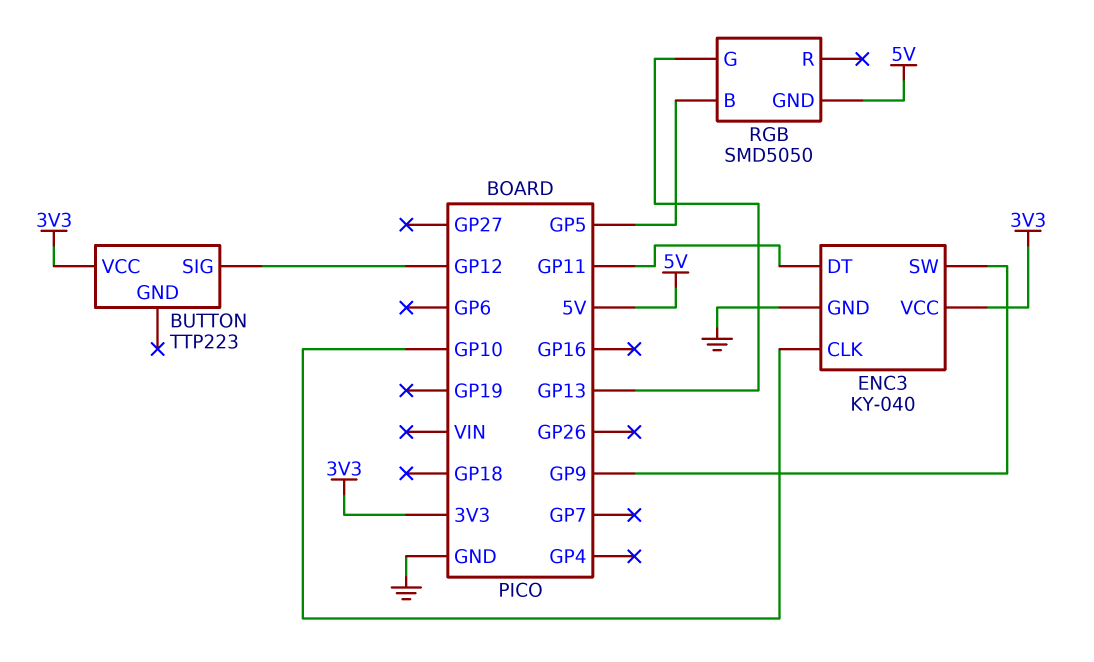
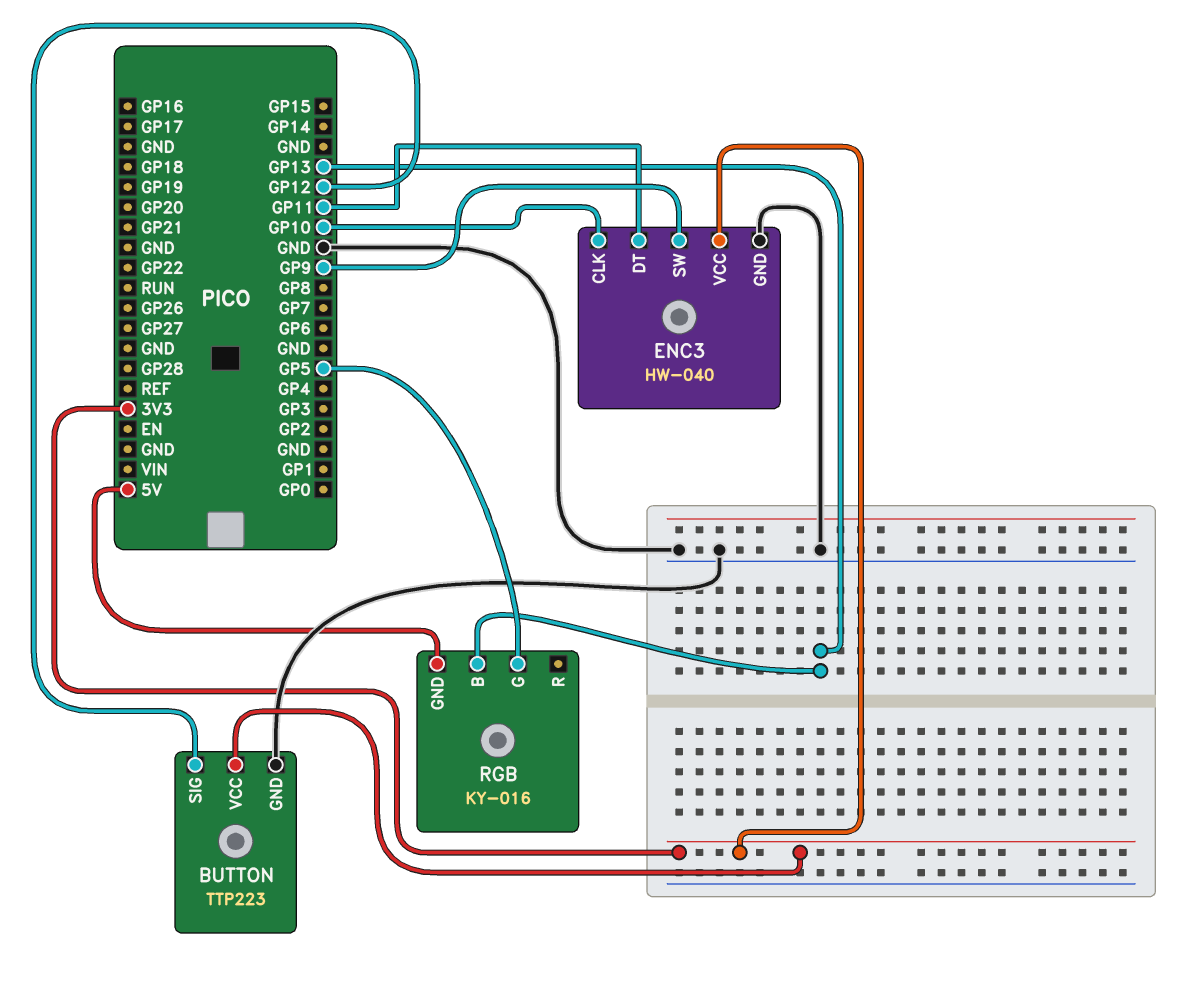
BUTTON pin GND: none -> GND
ENC3: KY-040 -> HW-040
RGB: SMD5050 -> KY-016
RGB pin B: GP5 -> GP13
RGB pin G: GP13 -> GP5

